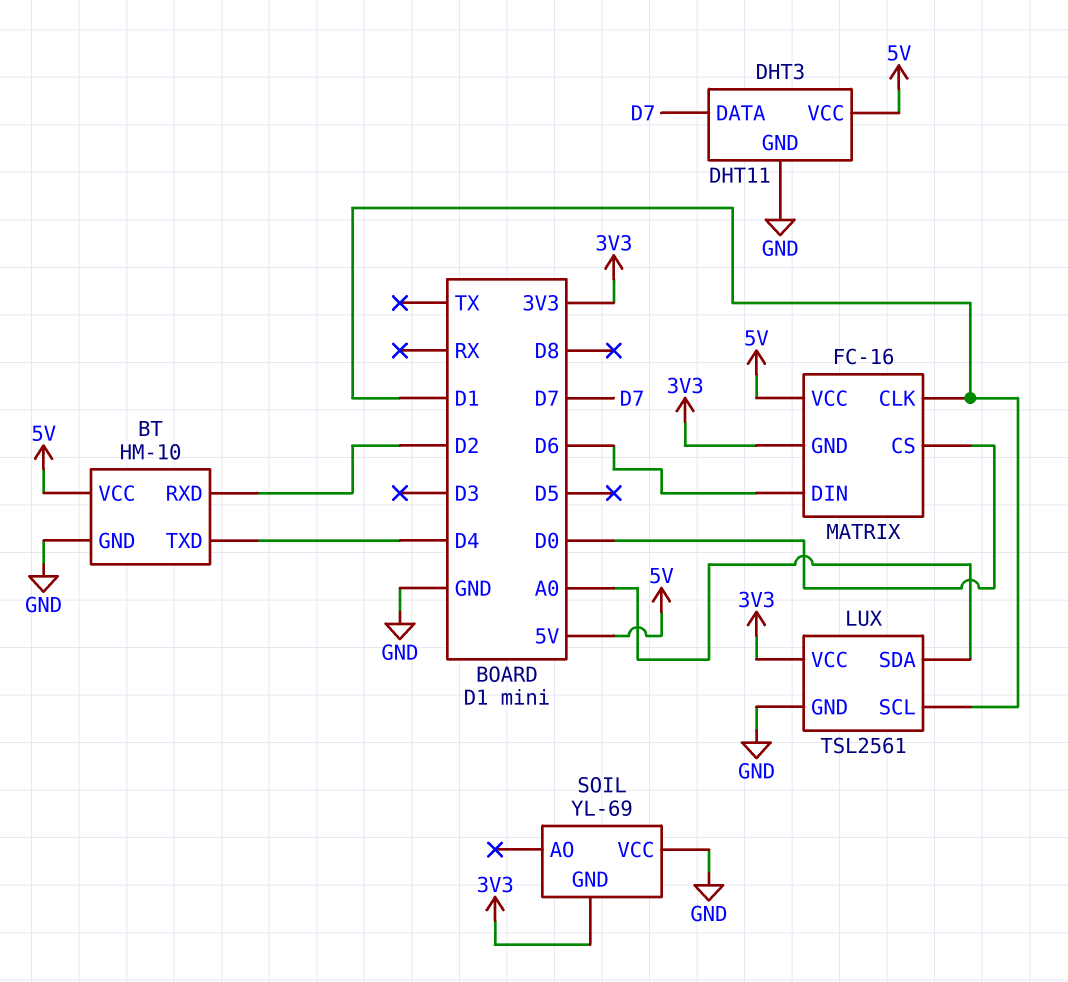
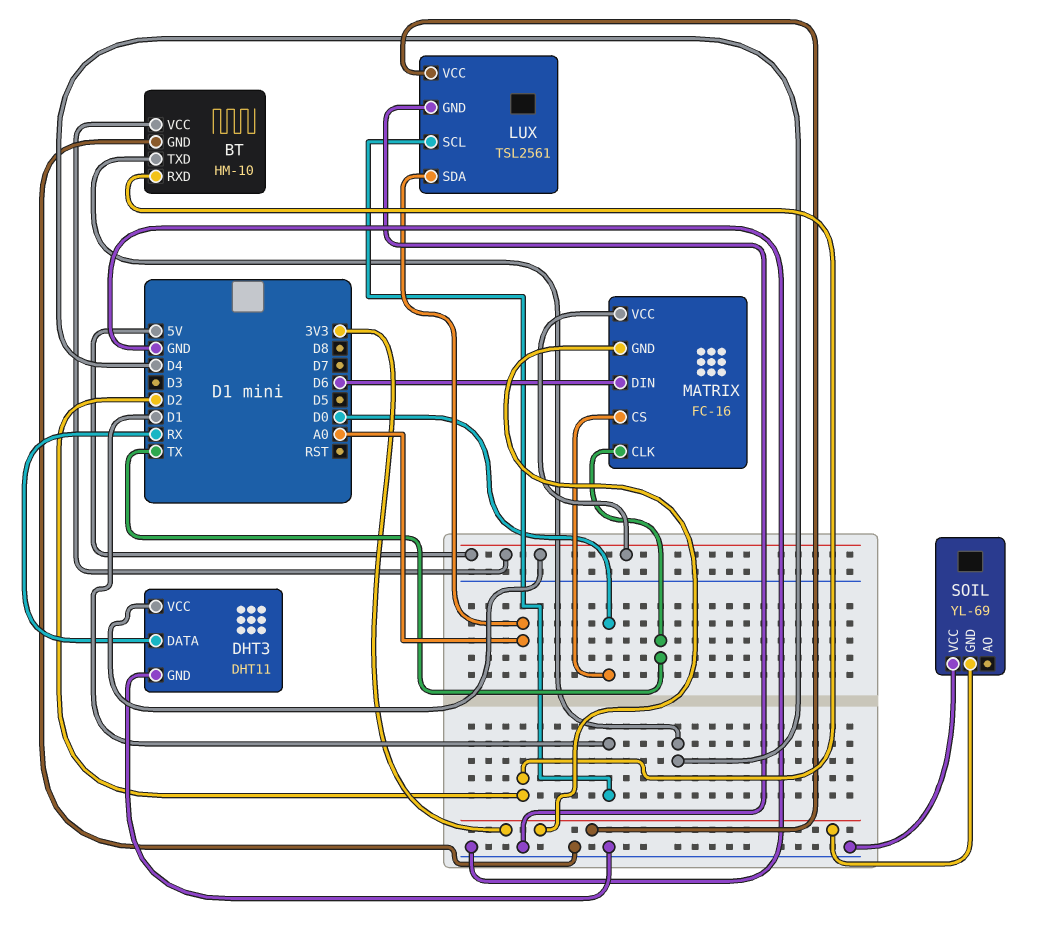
DHT3 pin DATA: D7 -> RX
MATRIX pin CLK: D1 -> TX

